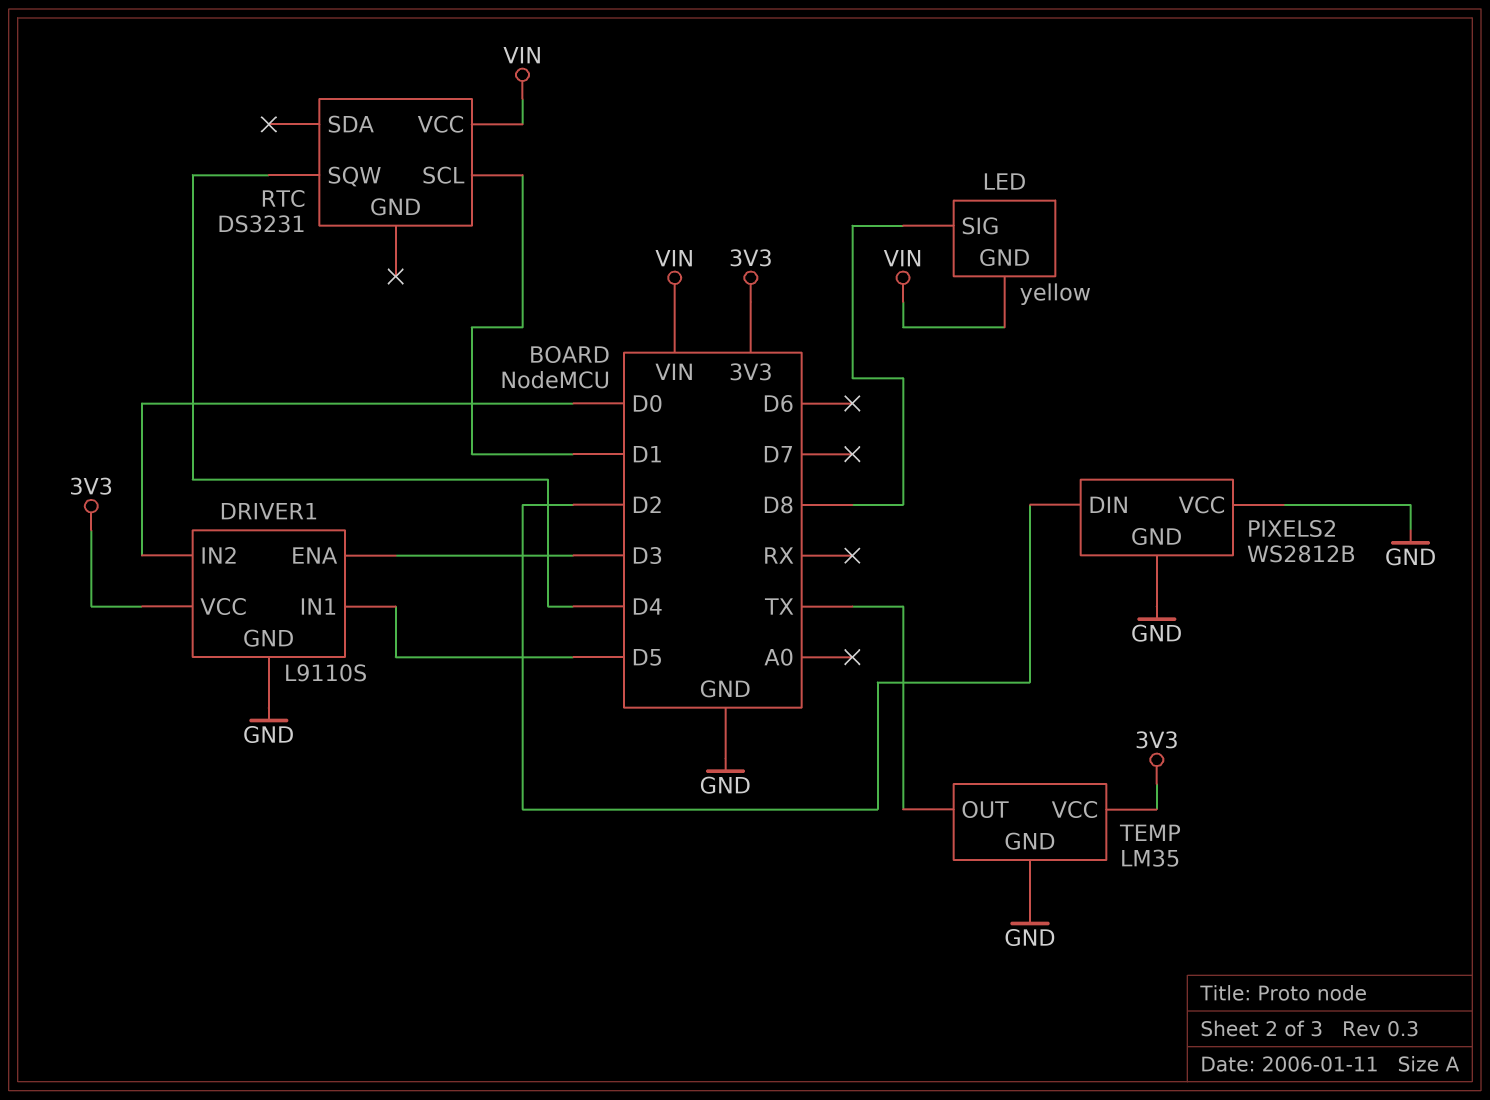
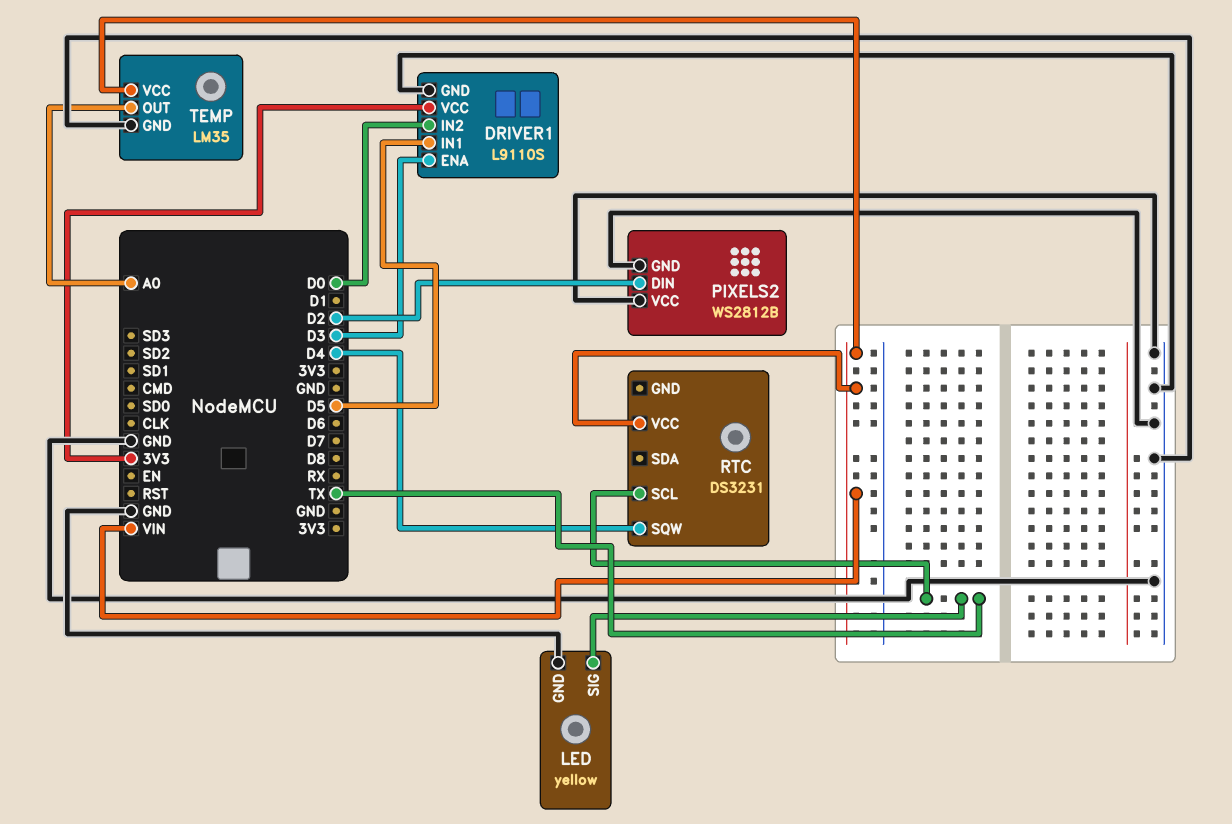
LED pin GND: VIN -> GND
LED pin SIG: D8 -> TX
RTC pin SCL: D1 -> TX
TEMP pin OUT: TX -> A0
TEMP pin VCC: 3V3 -> VIN

